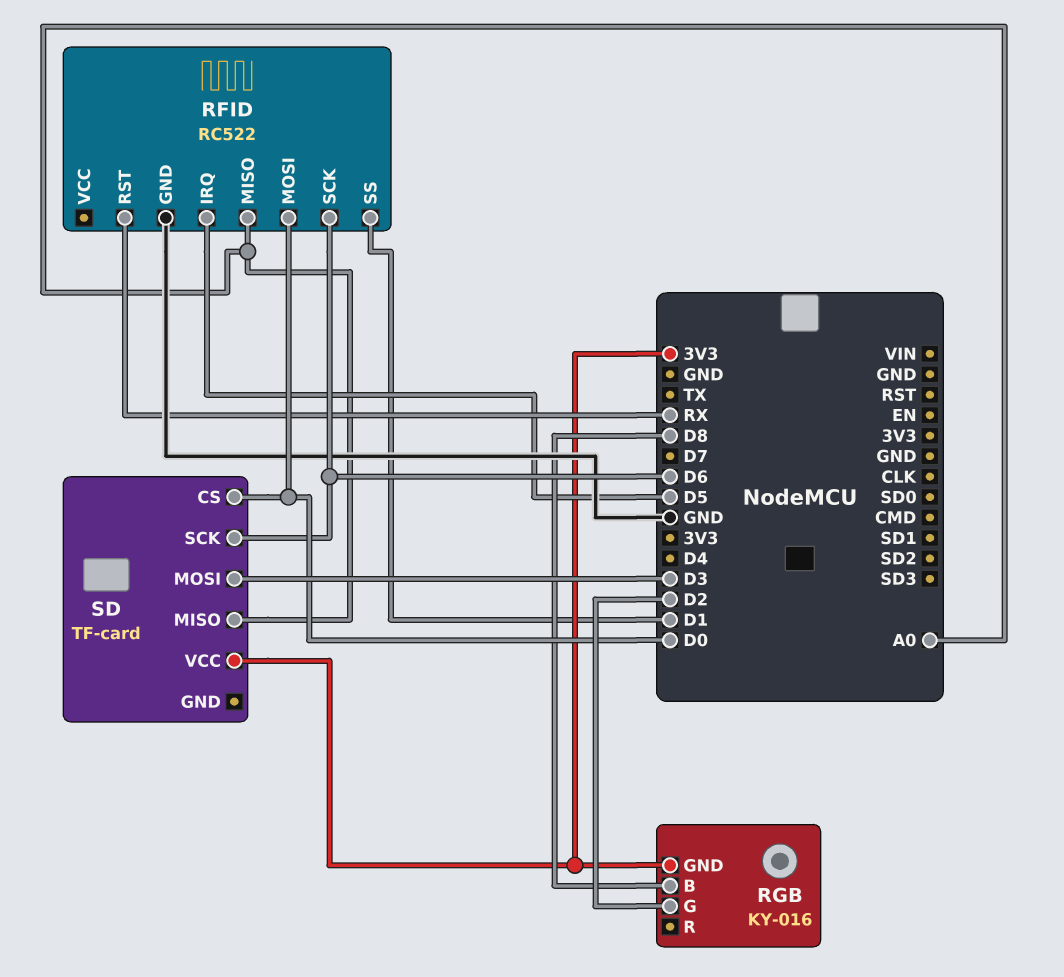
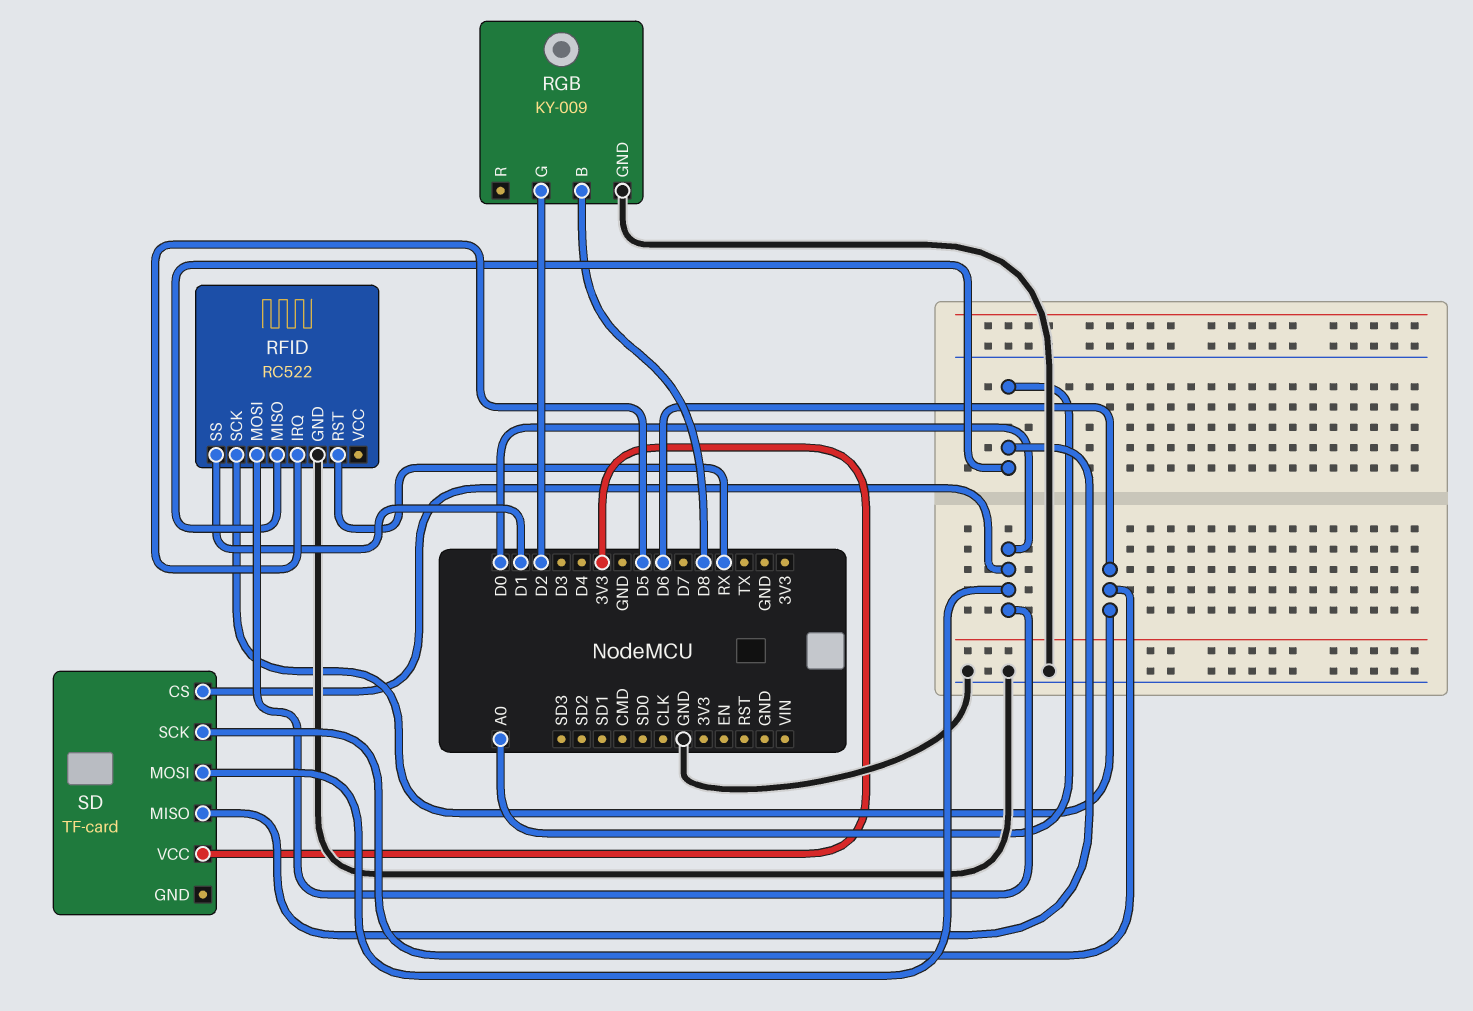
RGB: KY-016 -> KY-009
RGB pin GND: 3V3 -> GND
SD pin MOSI: D3 -> D0

